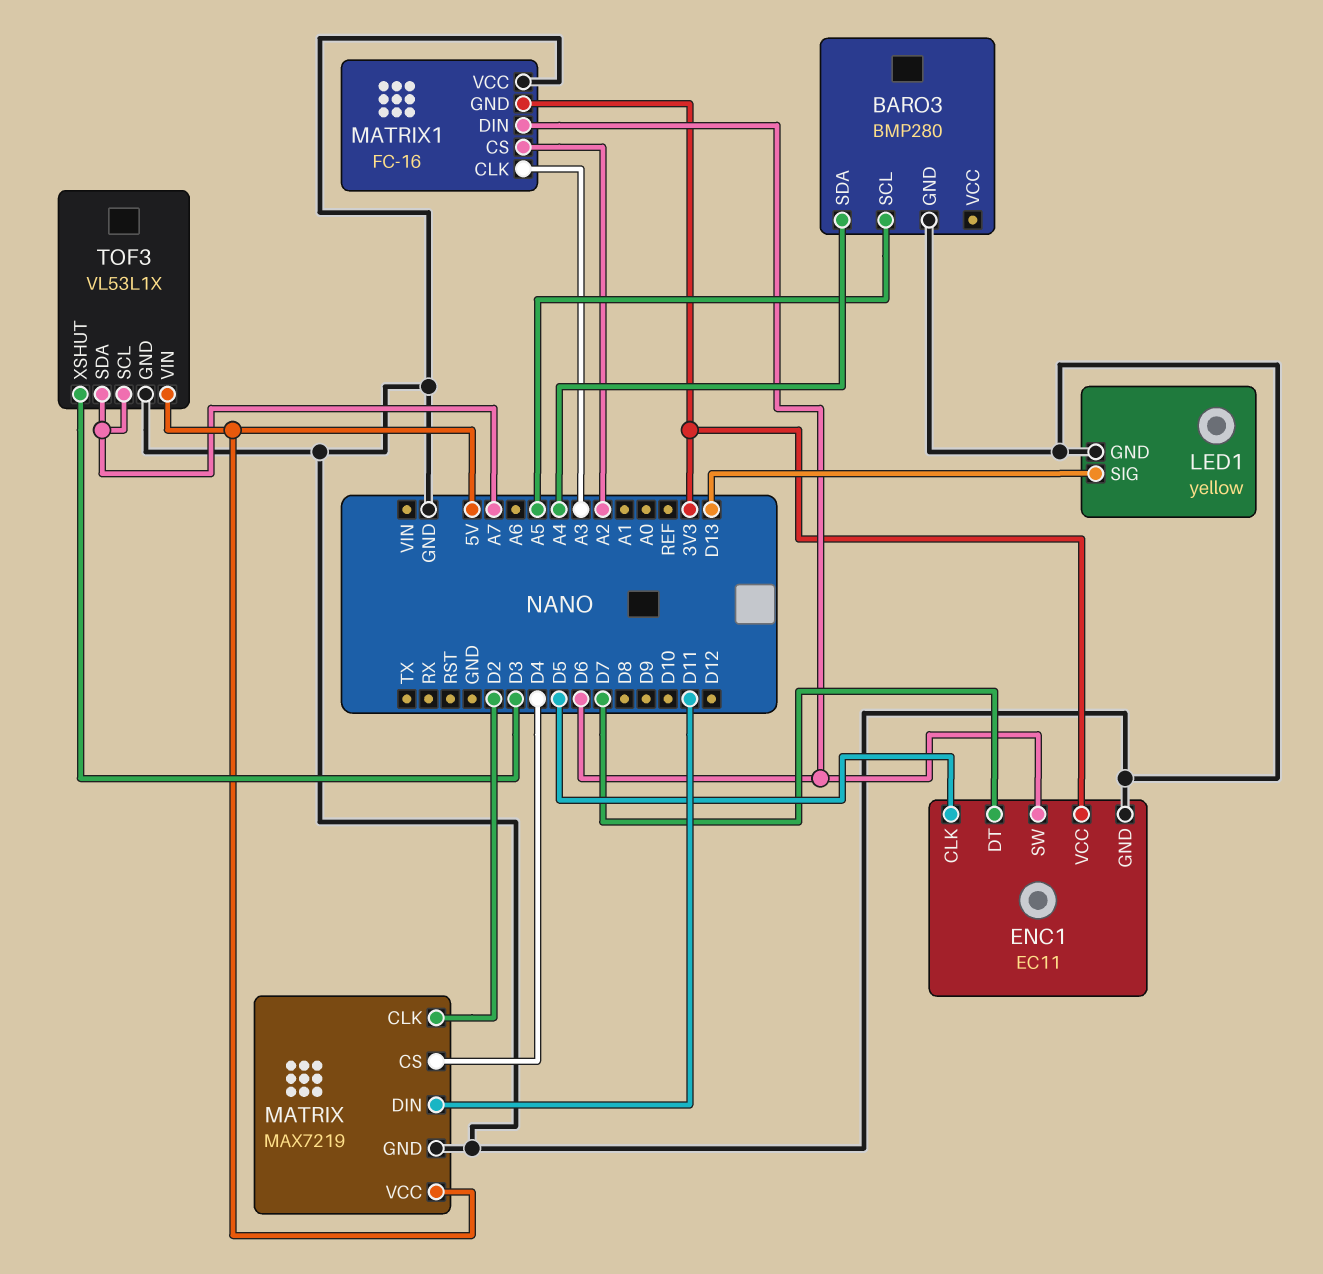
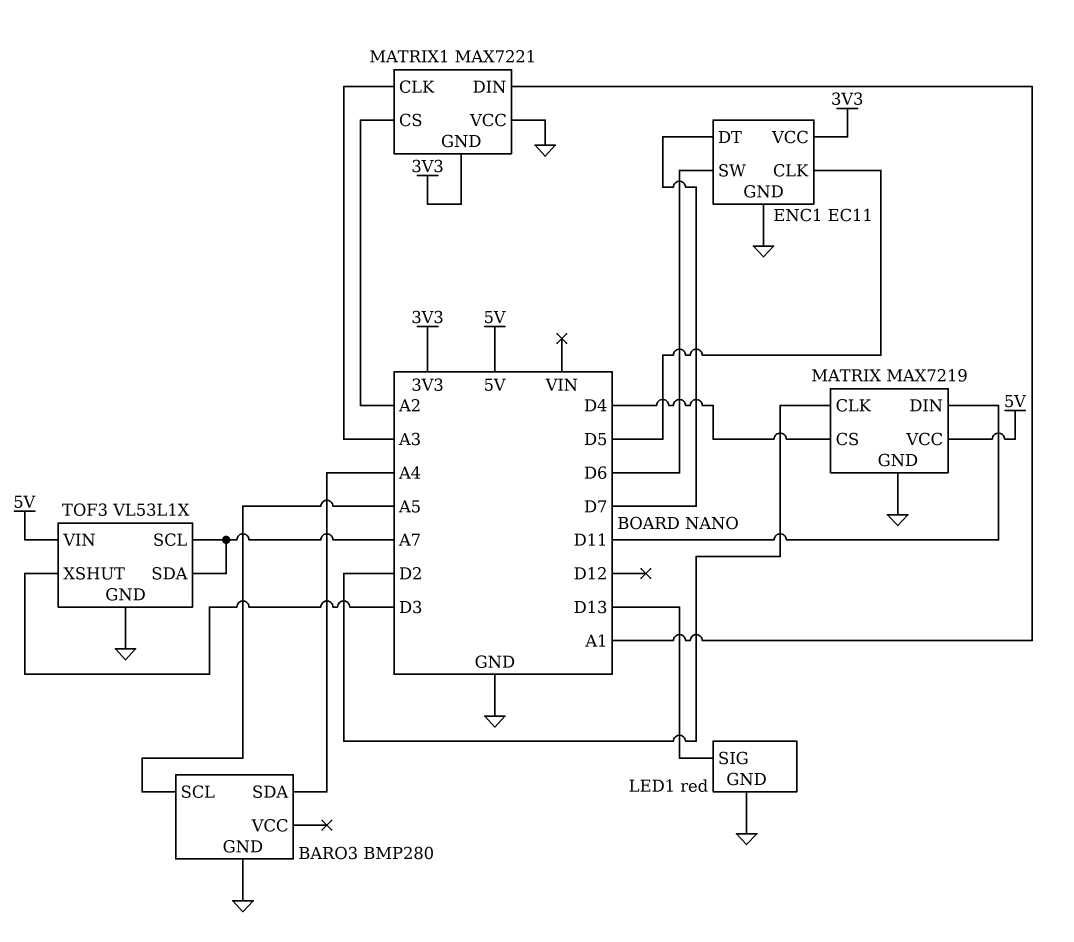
LED1: yellow -> red
MATRIX1: FC-16 -> MAX7221
MATRIX1 pin DIN: D6 -> A1

